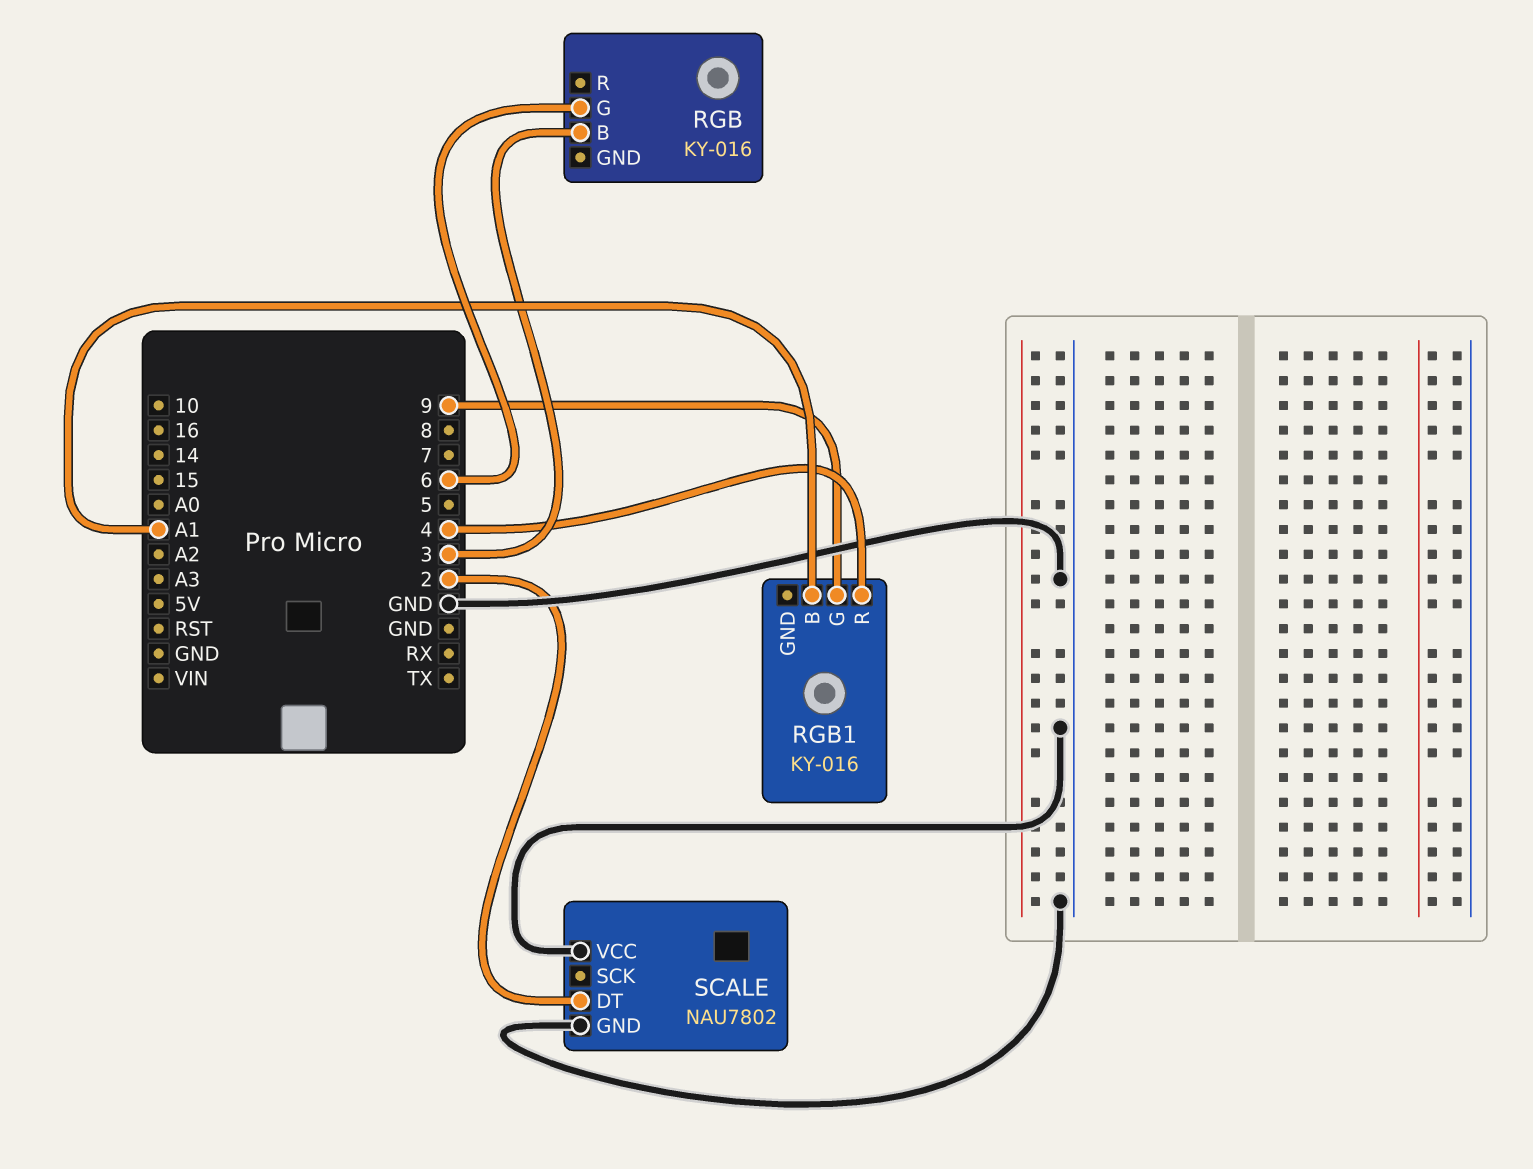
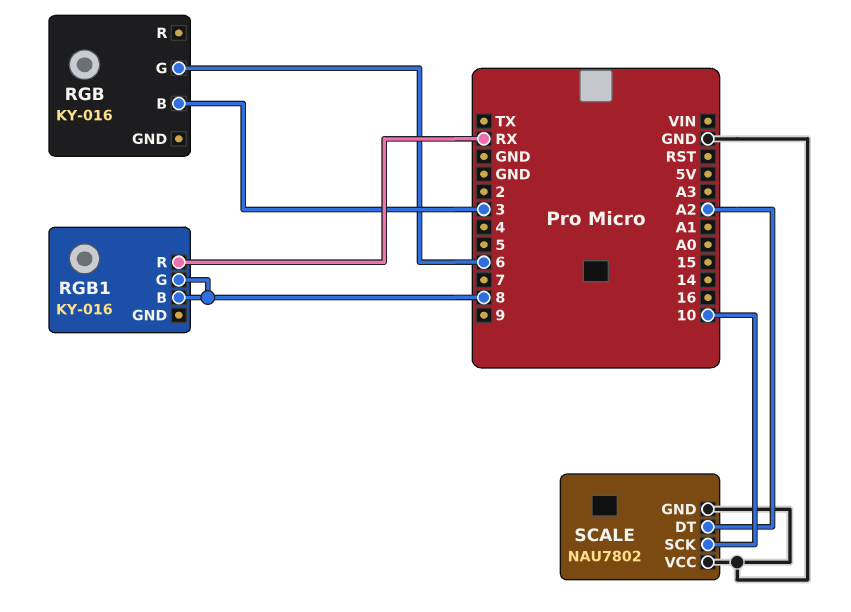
RGB1 pin B: A1 -> 8
RGB1 pin G: 9 -> 8
RGB1 pin R: 4 -> RX
SCALE pin DT: 2 -> A2
SCALE pin SCK: none -> 10

